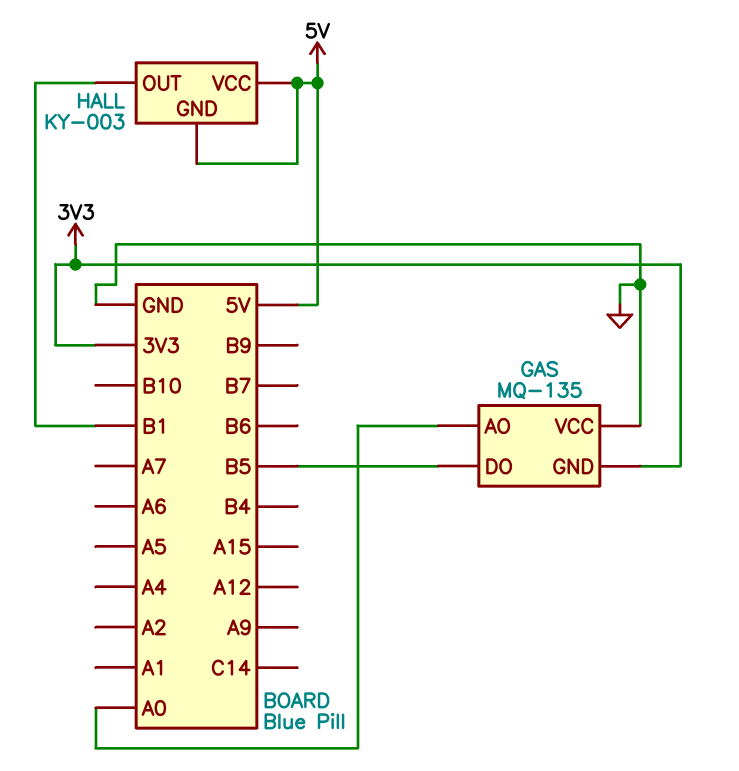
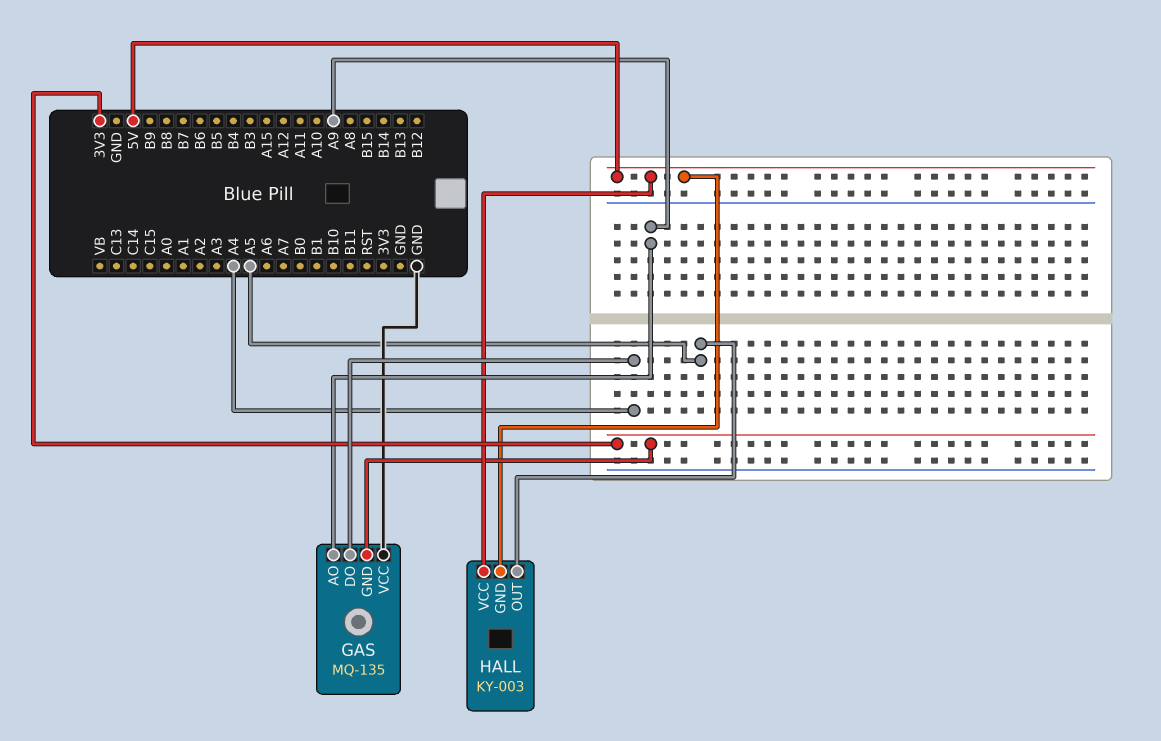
GAS pin AO: A0 -> A9
GAS pin DO: B5 -> A4
HALL pin OUT: B1 -> A5

